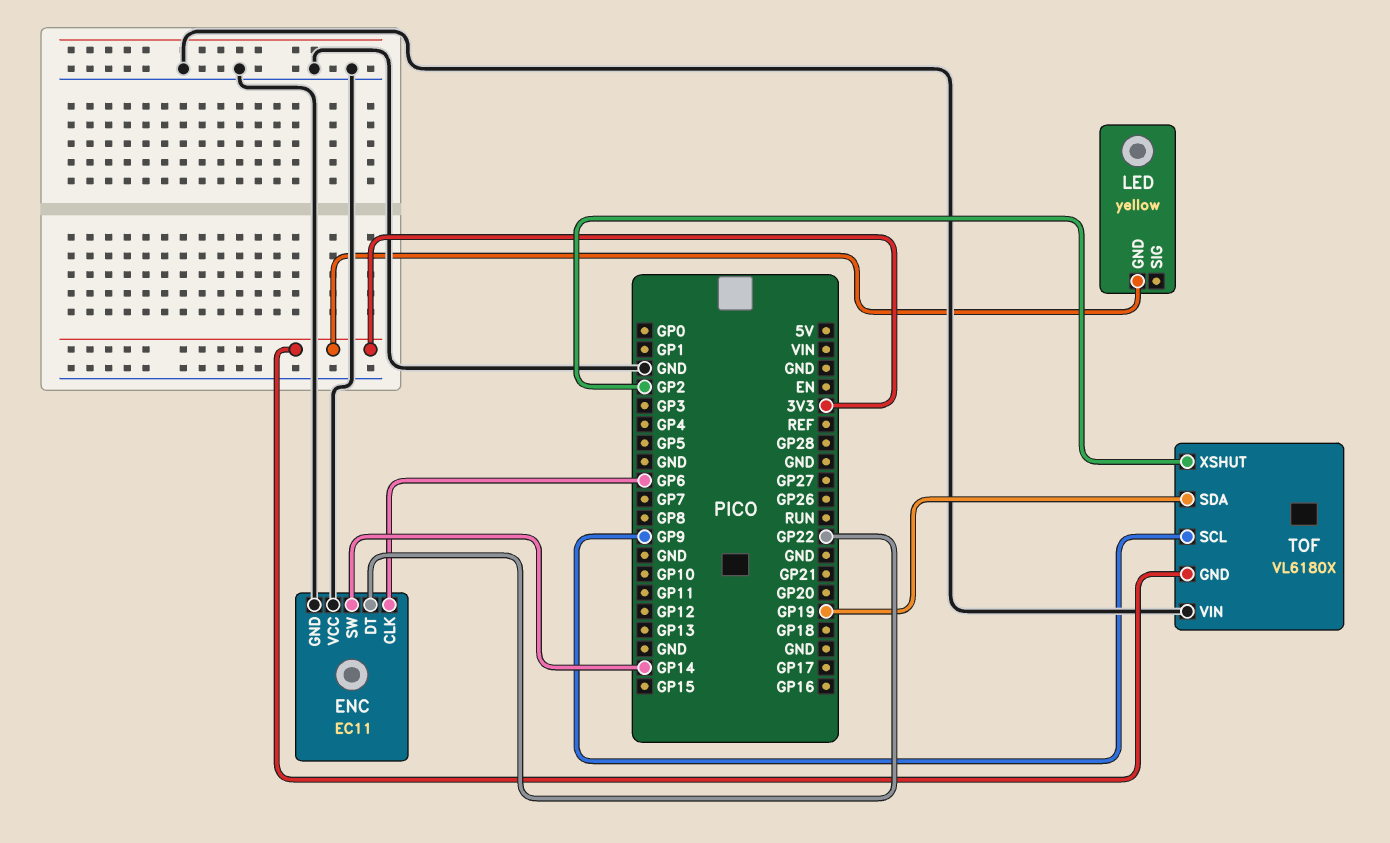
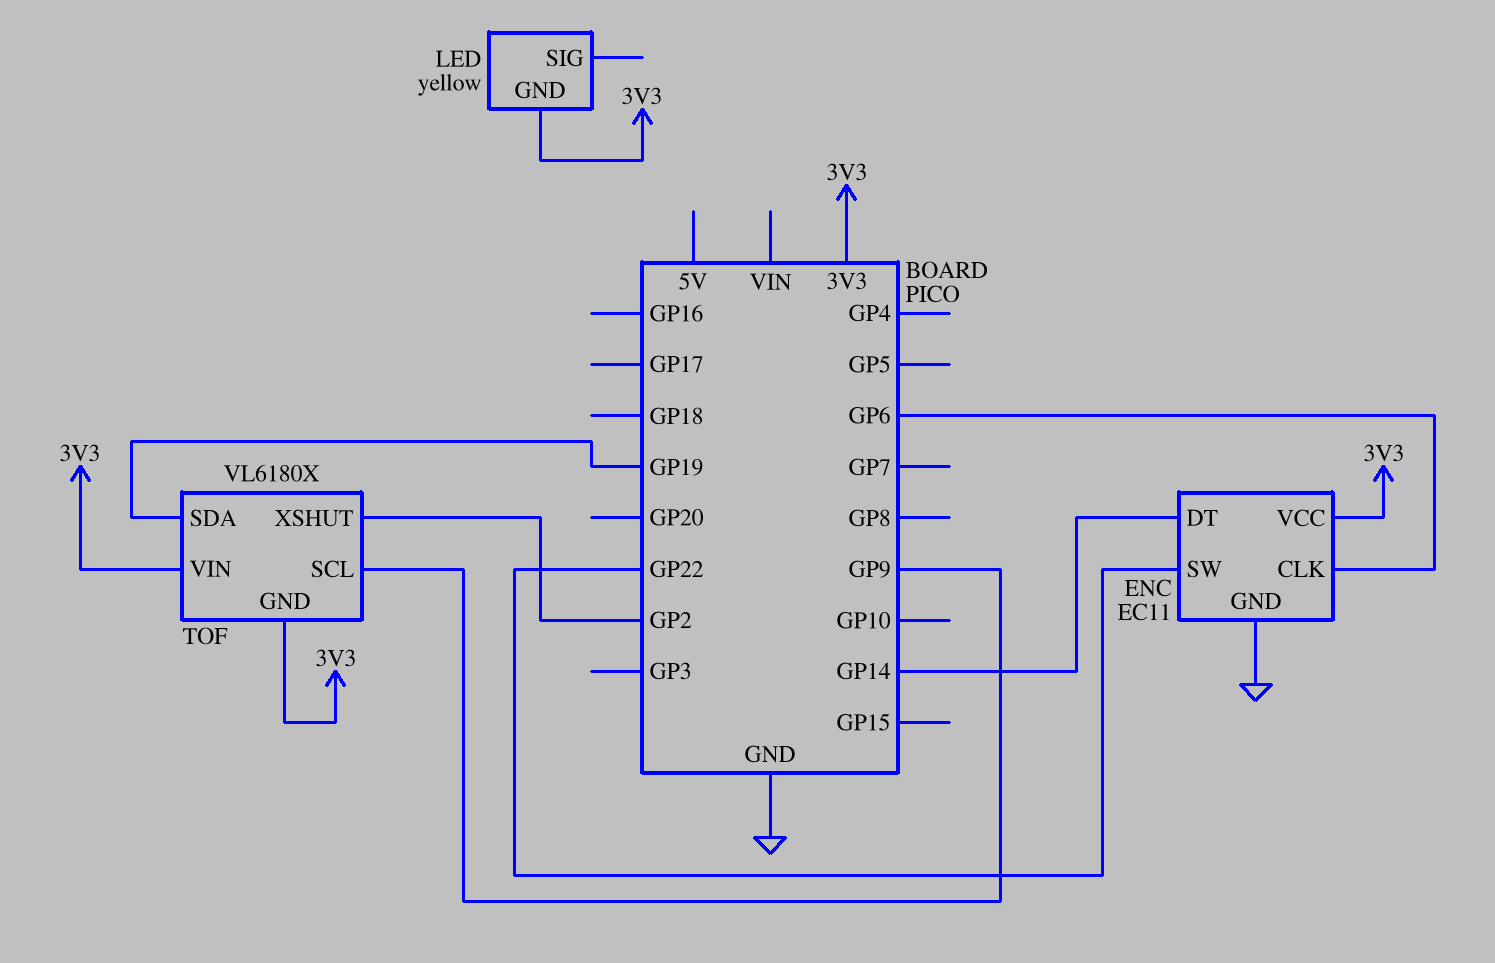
ENC pin DT: GP22 -> GP14
ENC pin SW: GP14 -> GP22
ENC pin VCC: GND -> 3V3
TOF pin VIN: GND -> 3V3

